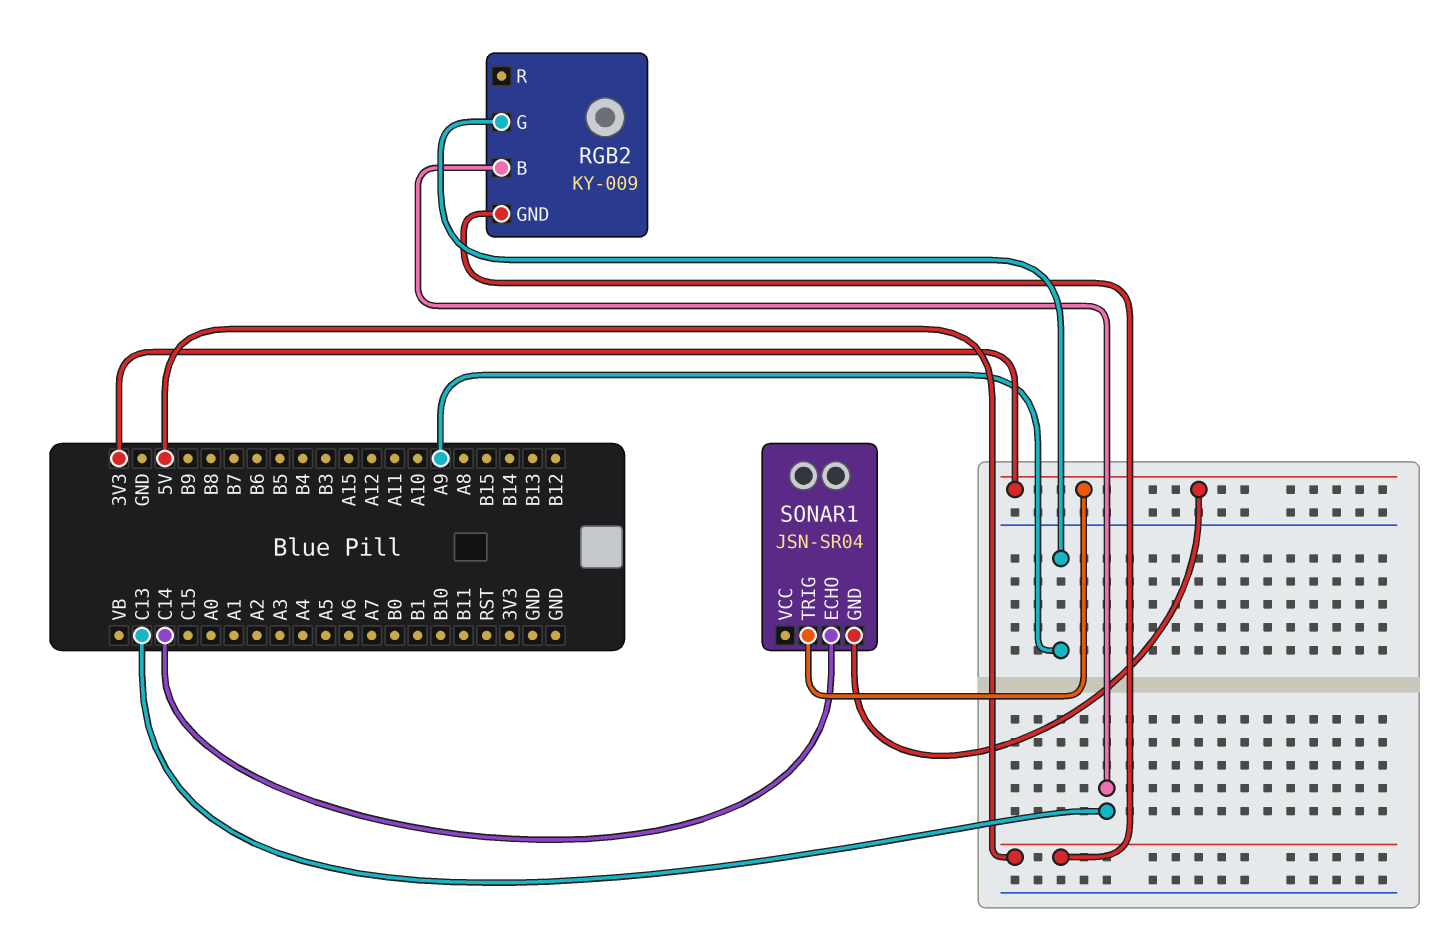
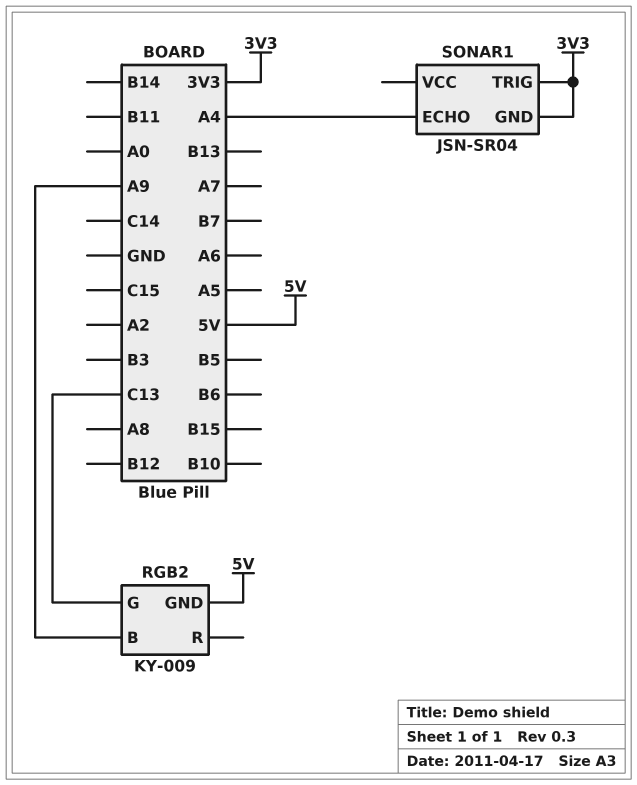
RGB2 pin B: C13 -> A9
RGB2 pin G: A9 -> C13
SONAR1 pin ECHO: C14 -> A4

